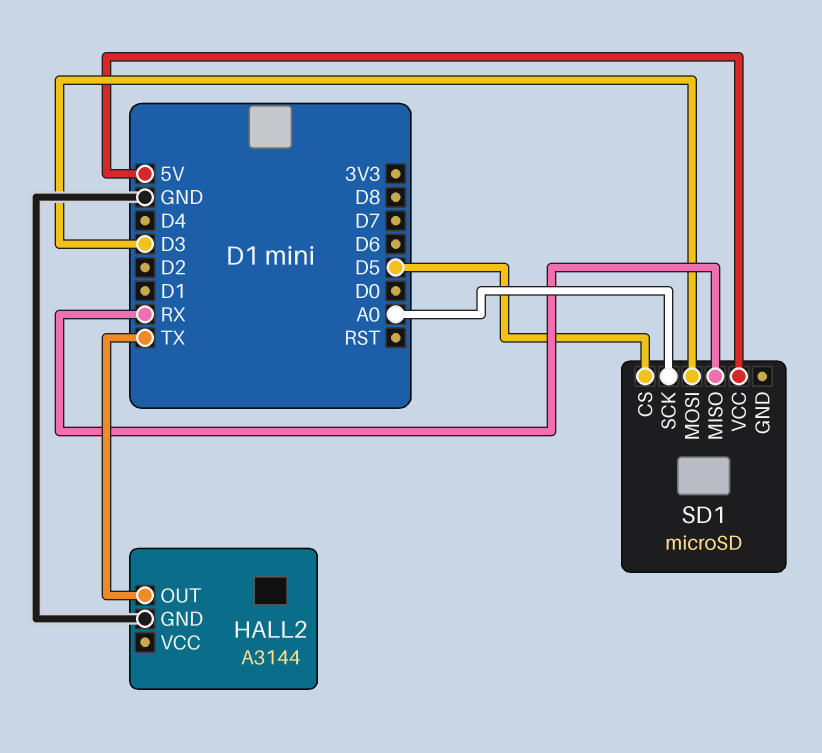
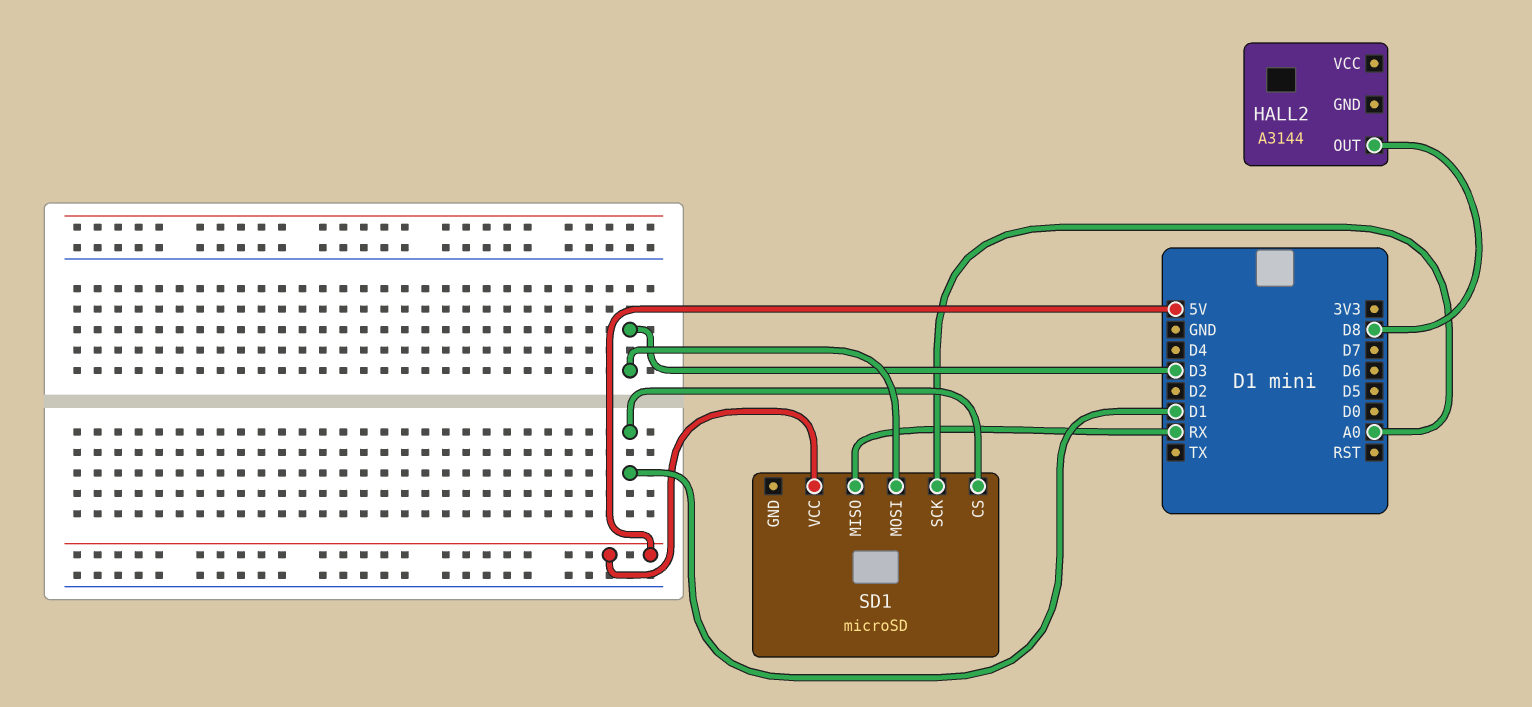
HALL2 pin GND: GND -> none
HALL2 pin OUT: TX -> D8
SD1 pin CS: D5 -> D1

